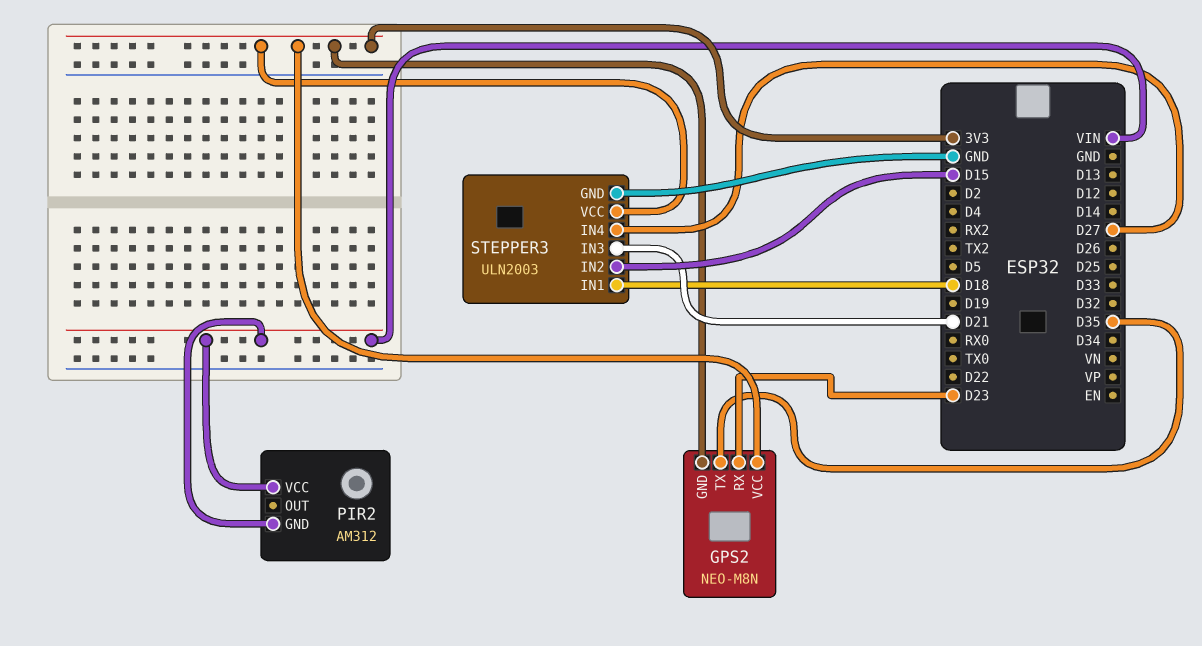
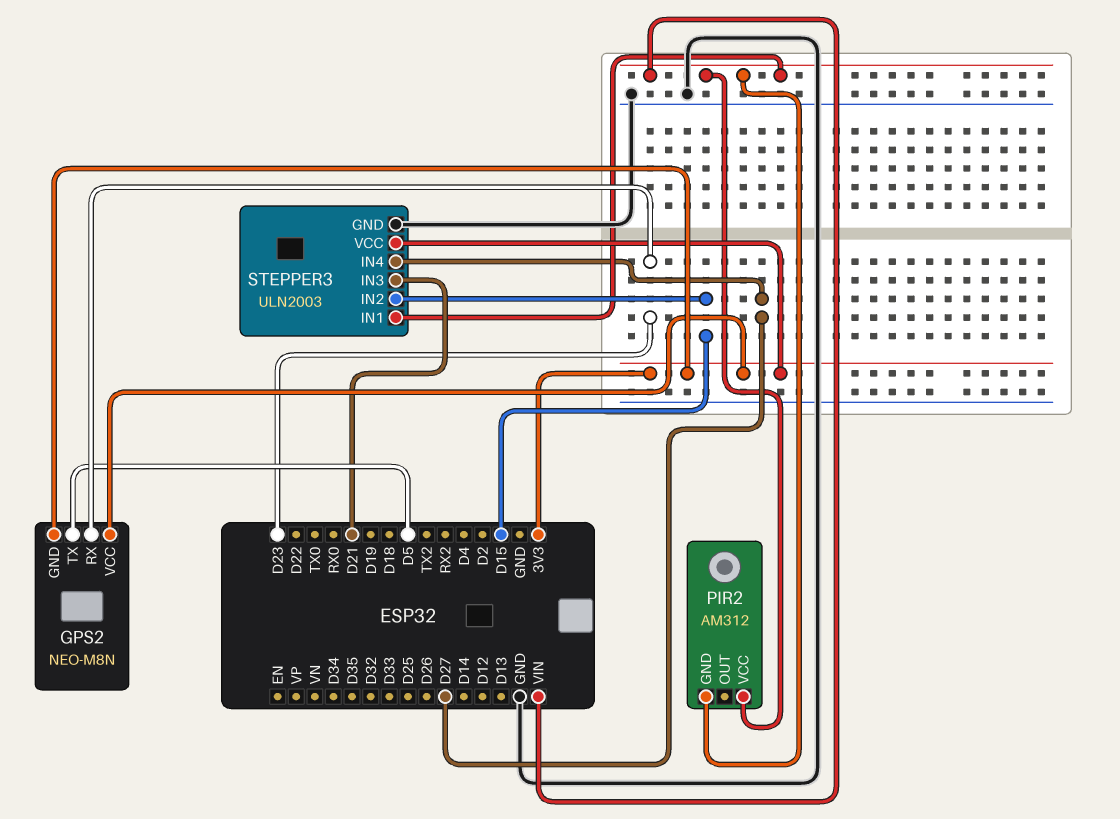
GPS2 pin TX: D35 -> D5
STEPPER3 pin IN1: D18 -> VIN

